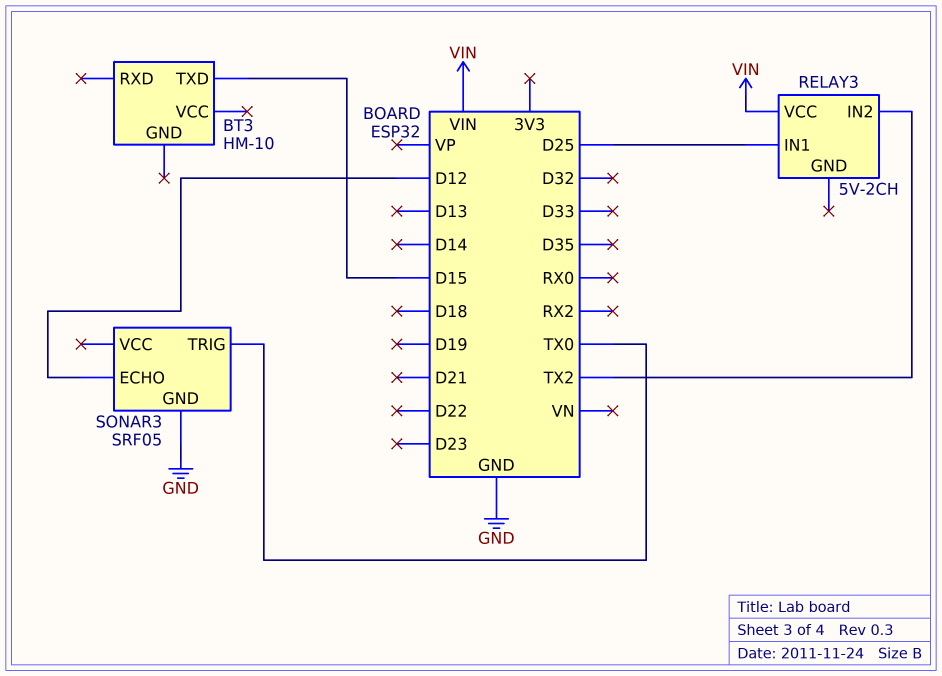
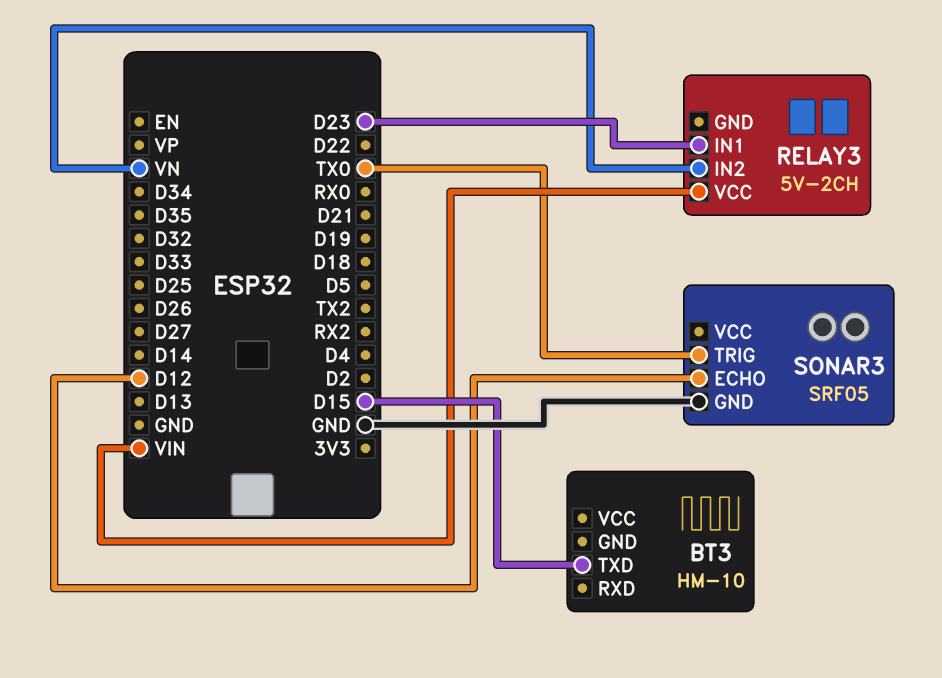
RELAY3 pin IN1: D25 -> D23
RELAY3 pin IN2: TX2 -> VN

